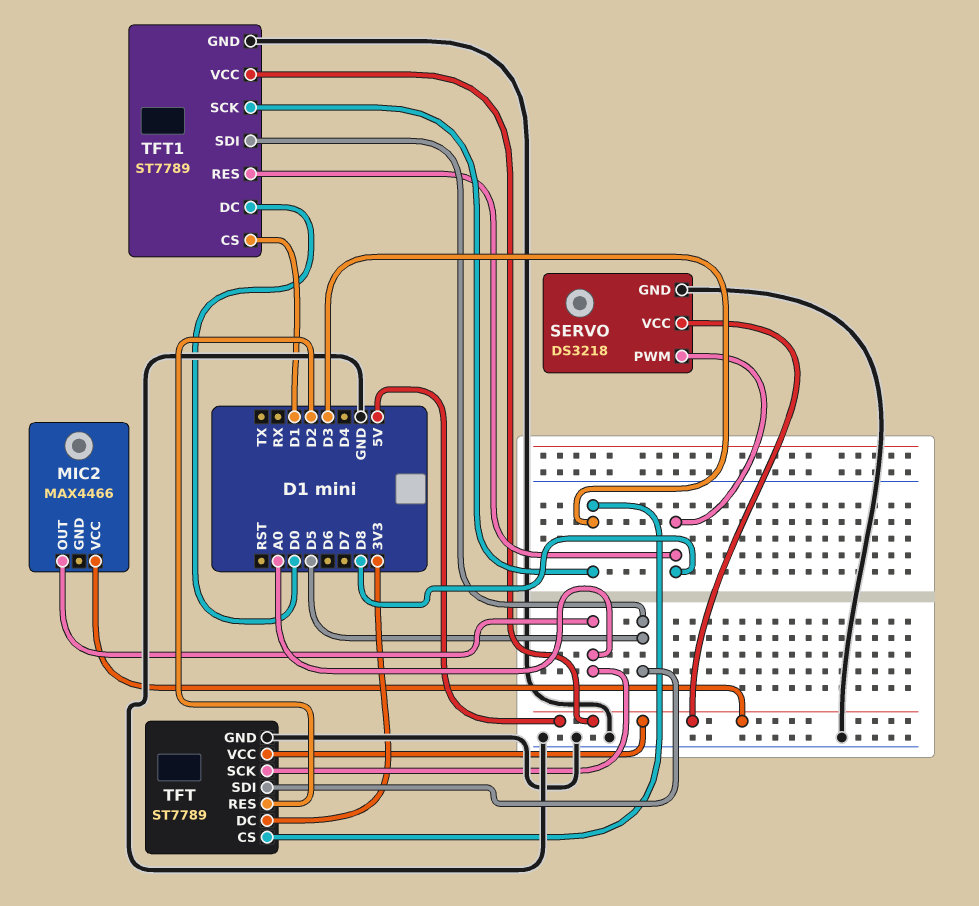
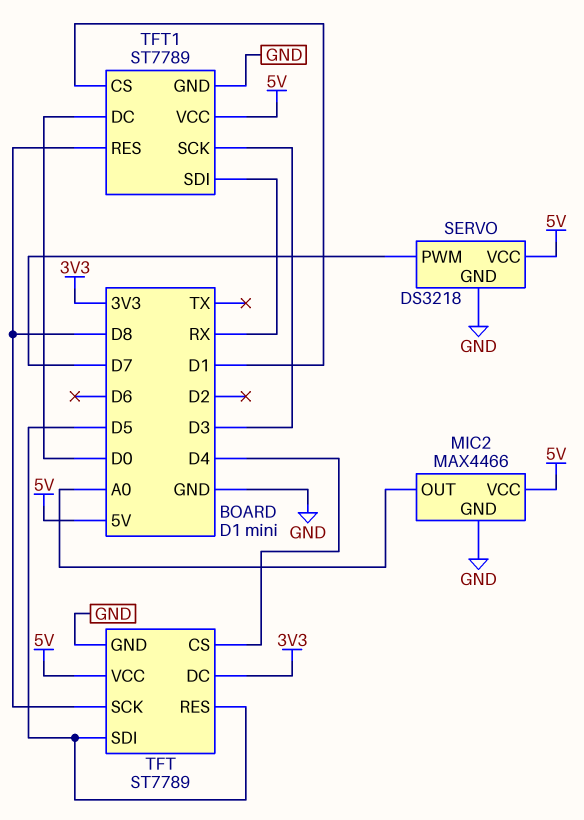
MIC2 pin GND: none -> GND
SERVO pin PWM: D8 -> D7
TFT pin CS: D3 -> D4
TFT pin RES: D2 -> D5
TFT pin SCK: A0 -> D8
TFT1 pin SDI: D5 -> RX

